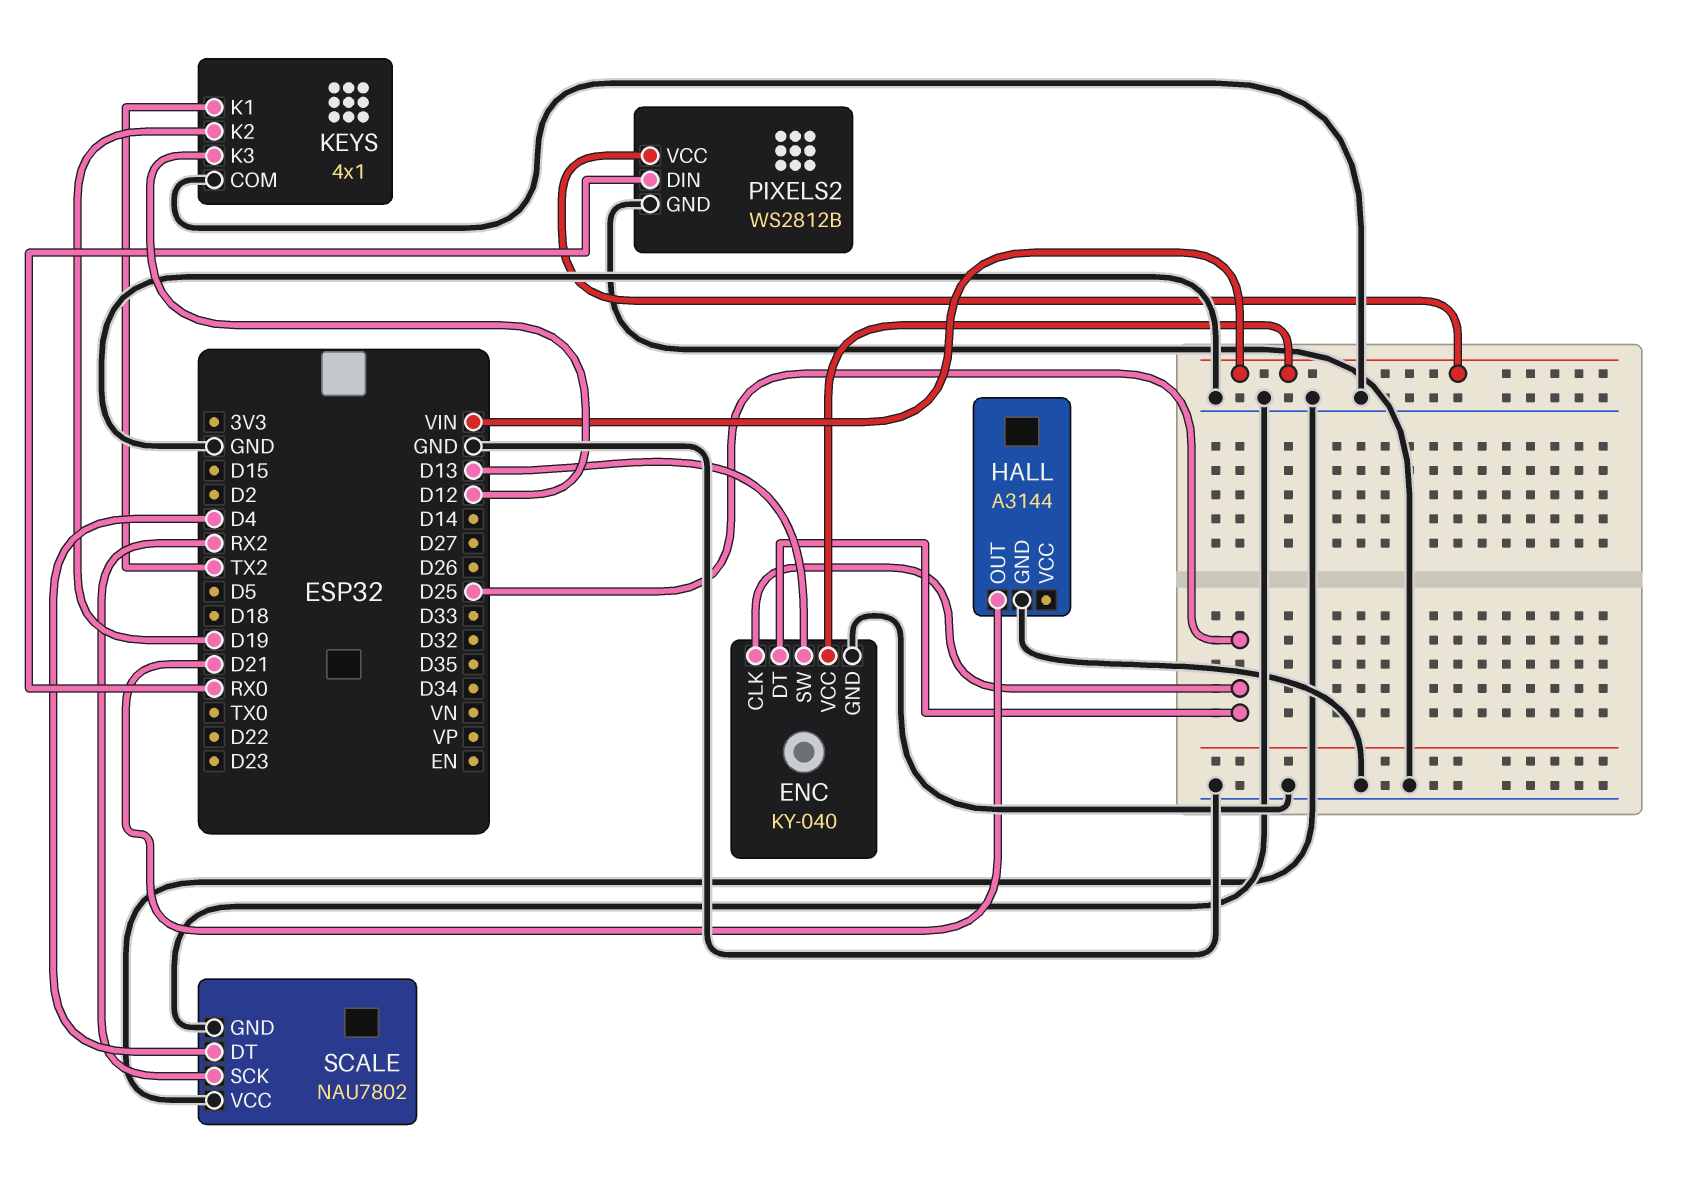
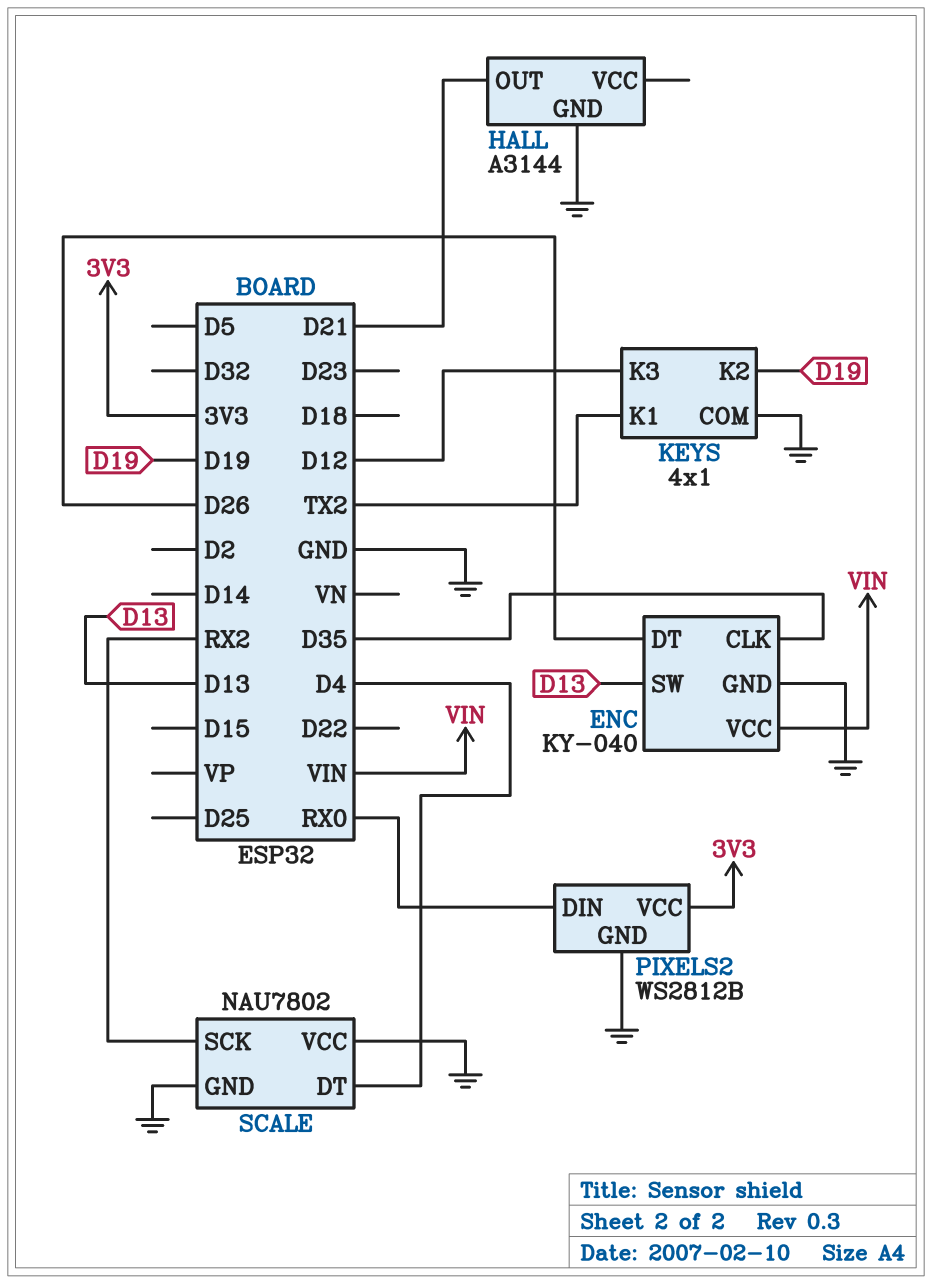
ENC pin CLK: D25 -> D35
ENC pin DT: D25 -> D26
PIXELS2 pin VCC: VIN -> 3V3

